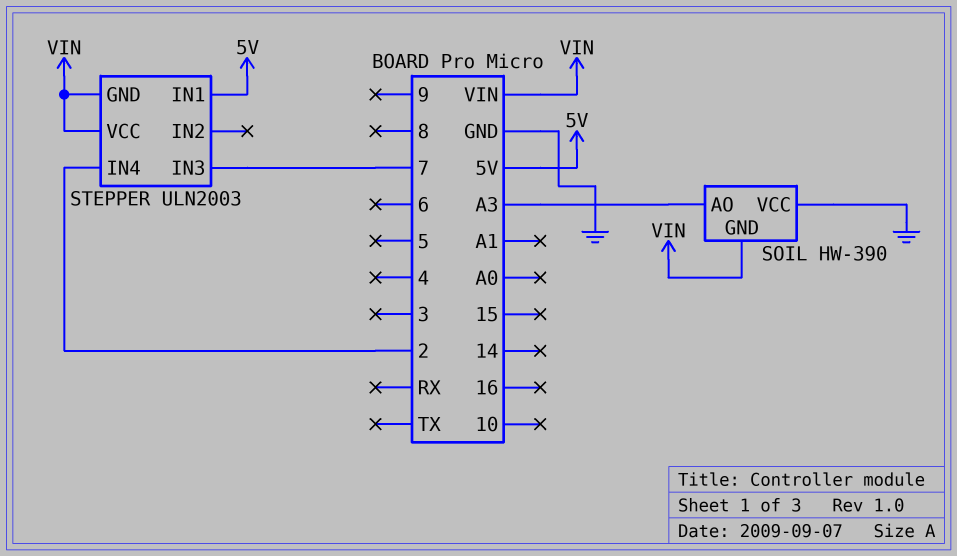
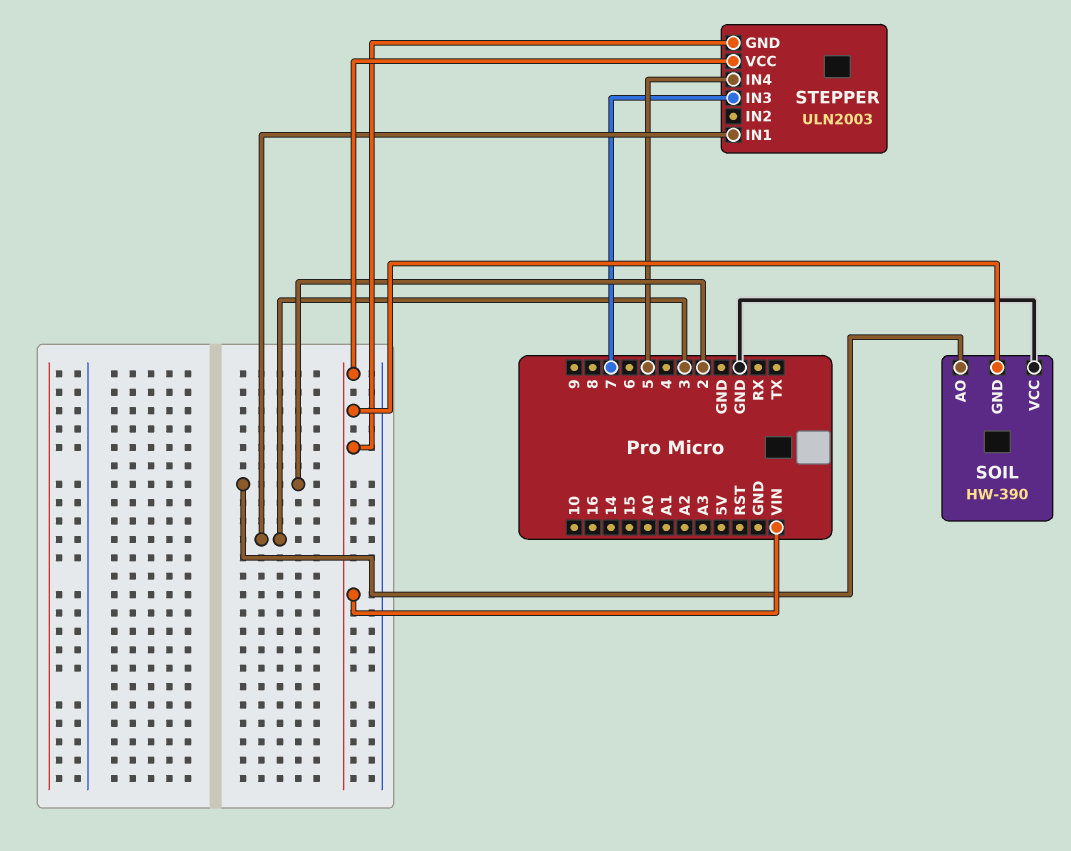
SOIL pin AO: A3 -> 2
STEPPER pin IN1: 5V -> 3
STEPPER pin IN4: 2 -> 5

